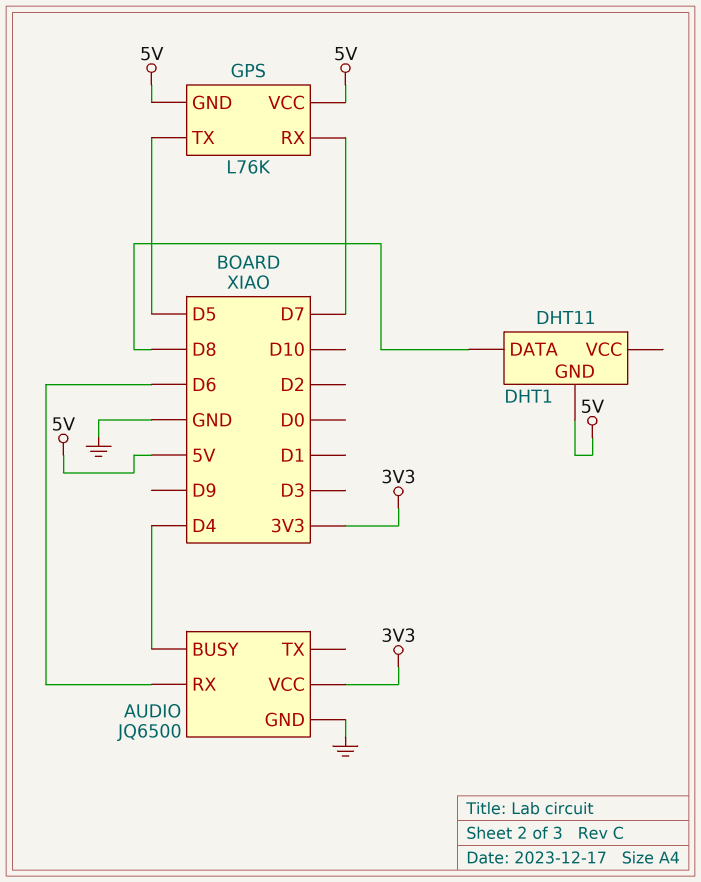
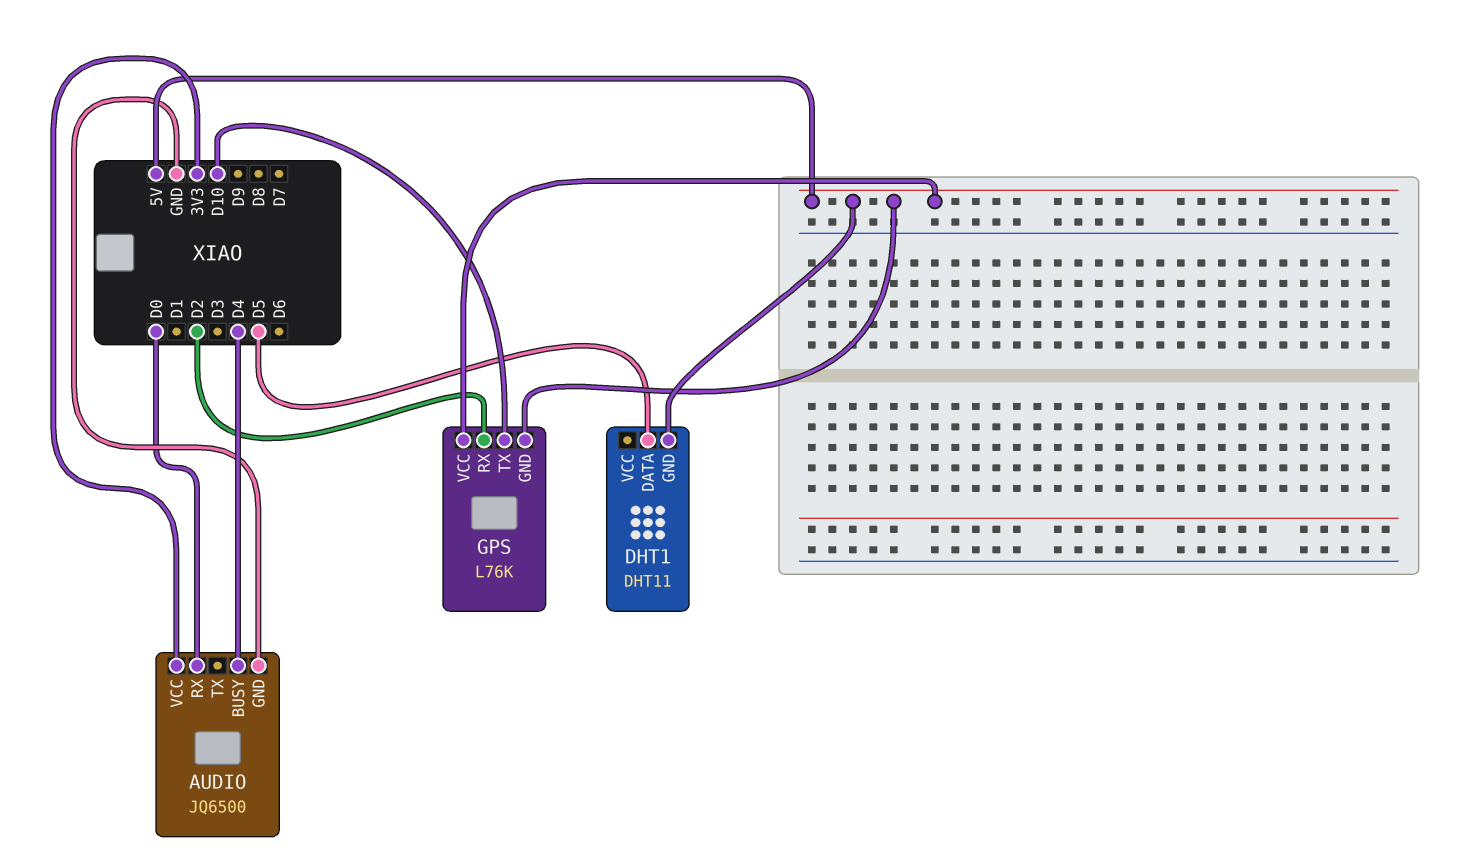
AUDIO pin RX: D6 -> D0
DHT1 pin DATA: D8 -> D5
GPS pin RX: D7 -> D2
GPS pin TX: D5 -> D10

